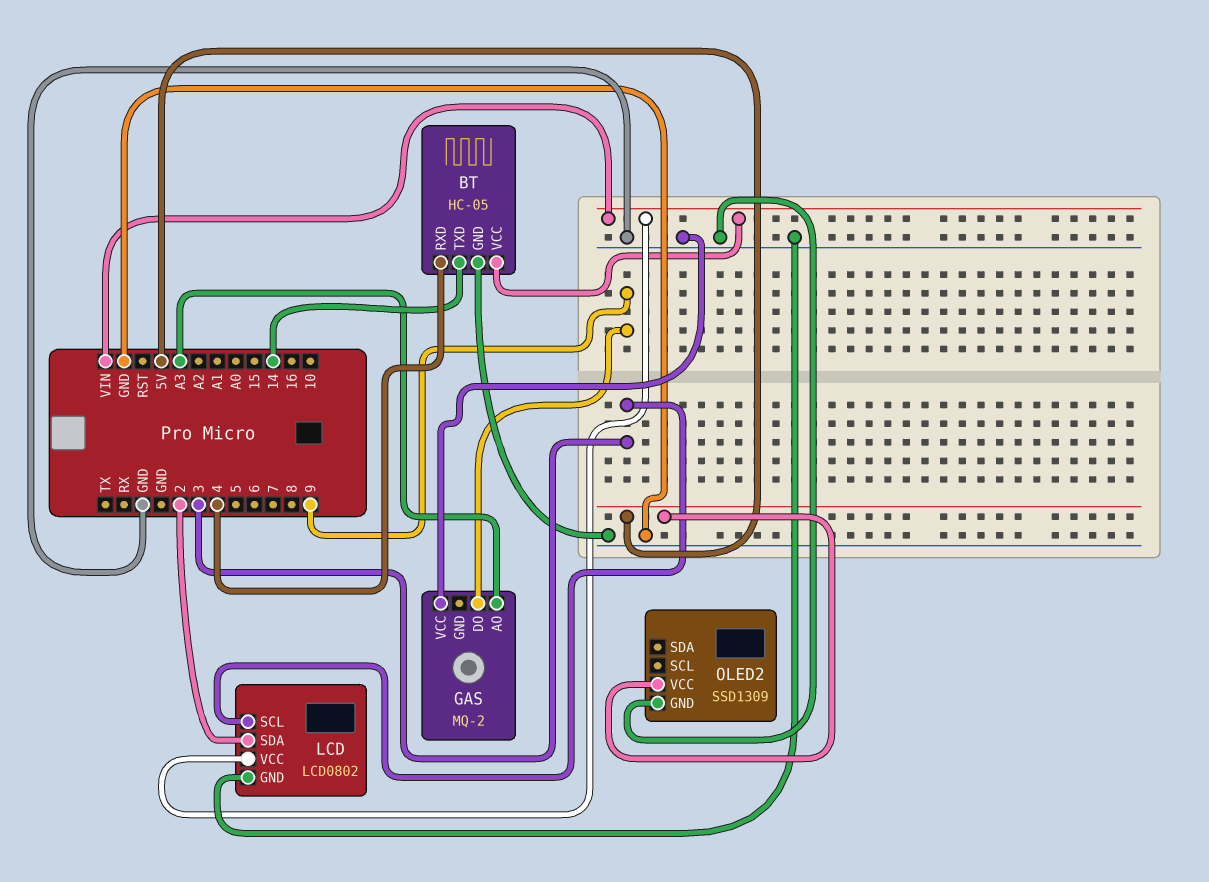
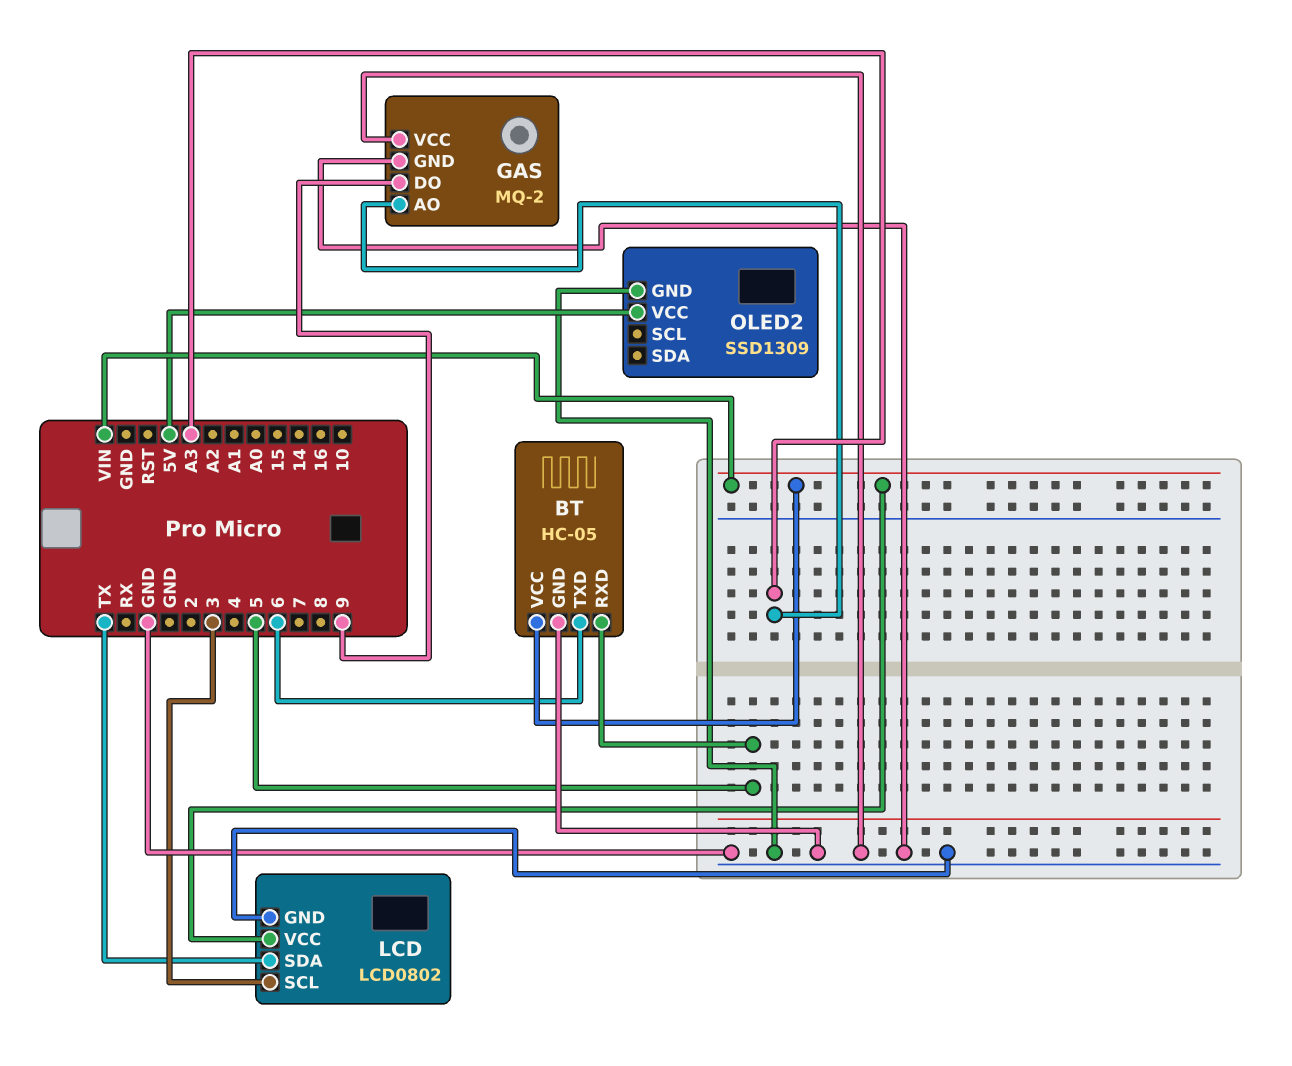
BT pin RXD: 4 -> 5
BT pin TXD: 14 -> 6
GAS pin GND: none -> GND
LCD pin SDA: 2 -> TX

